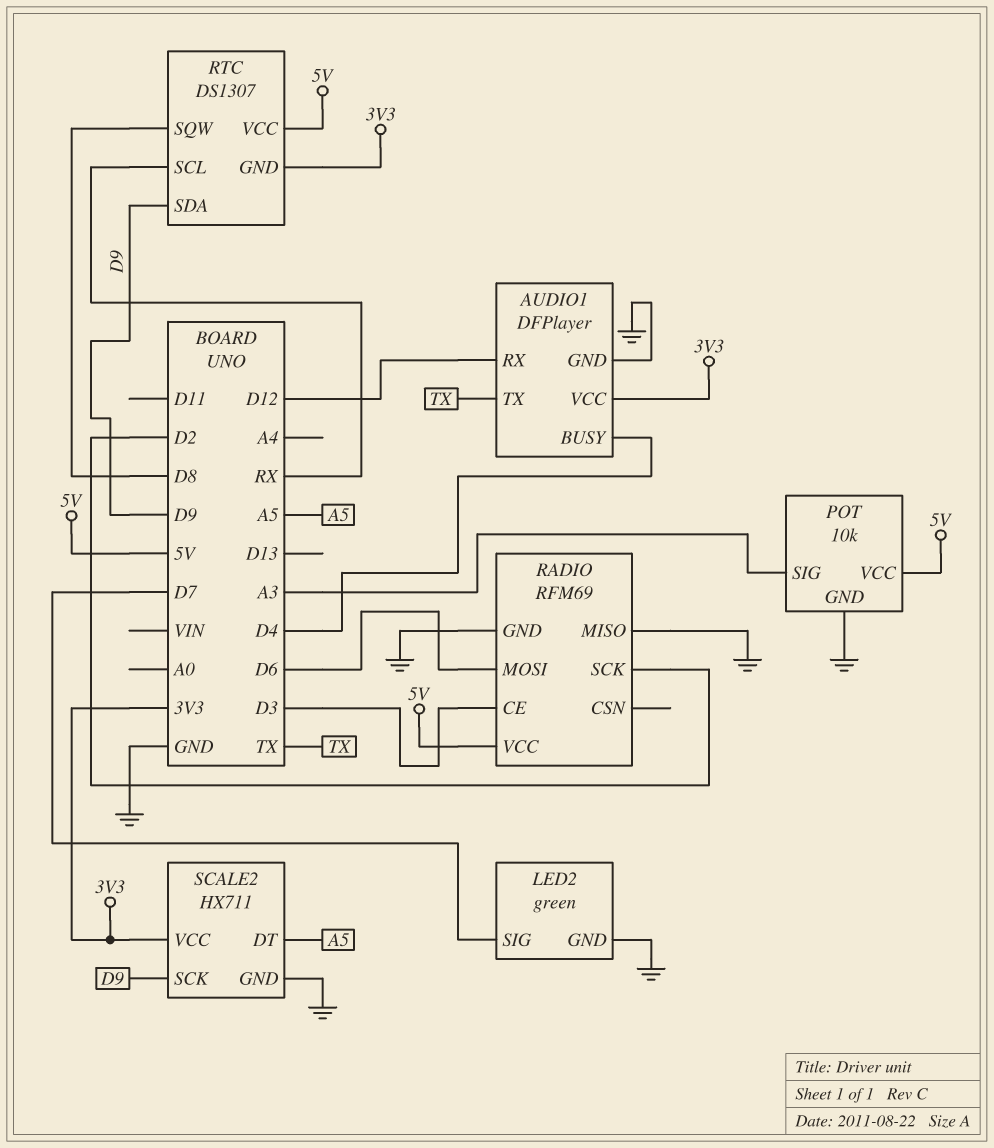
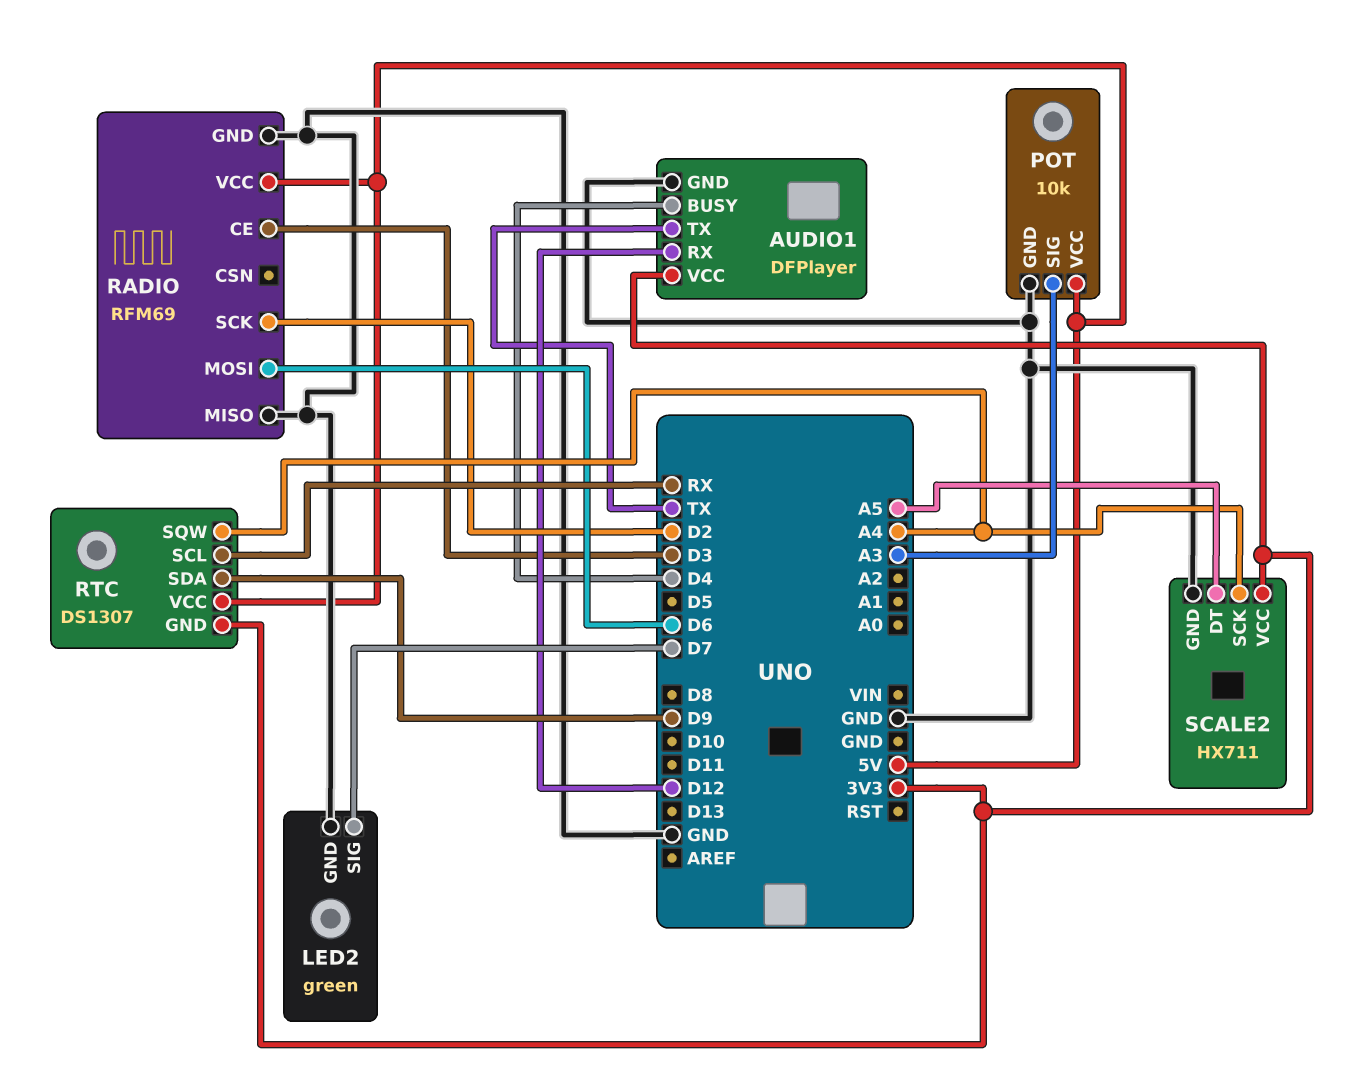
RTC pin SQW: D8 -> A4
SCALE2 pin SCK: D9 -> A4

